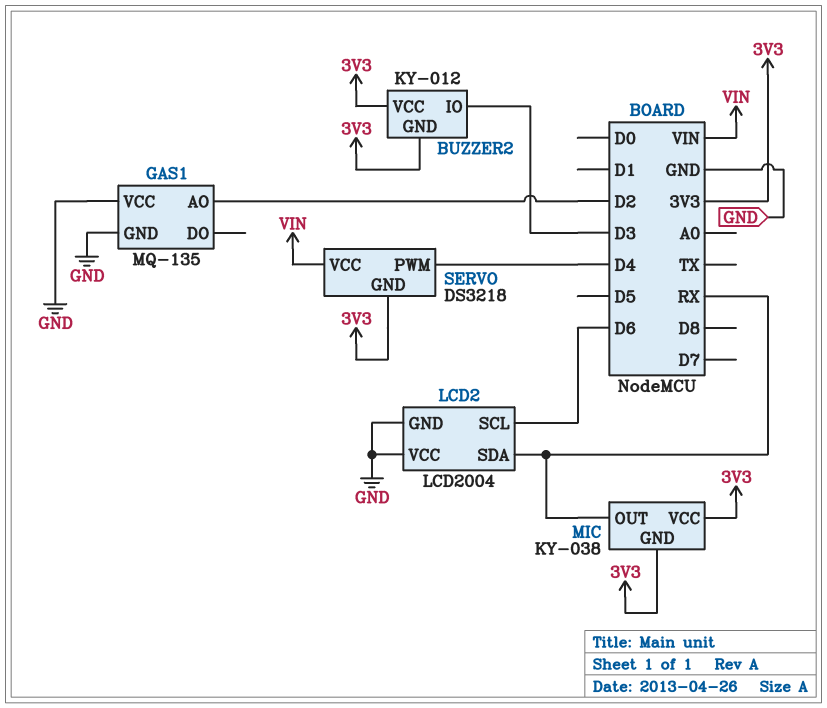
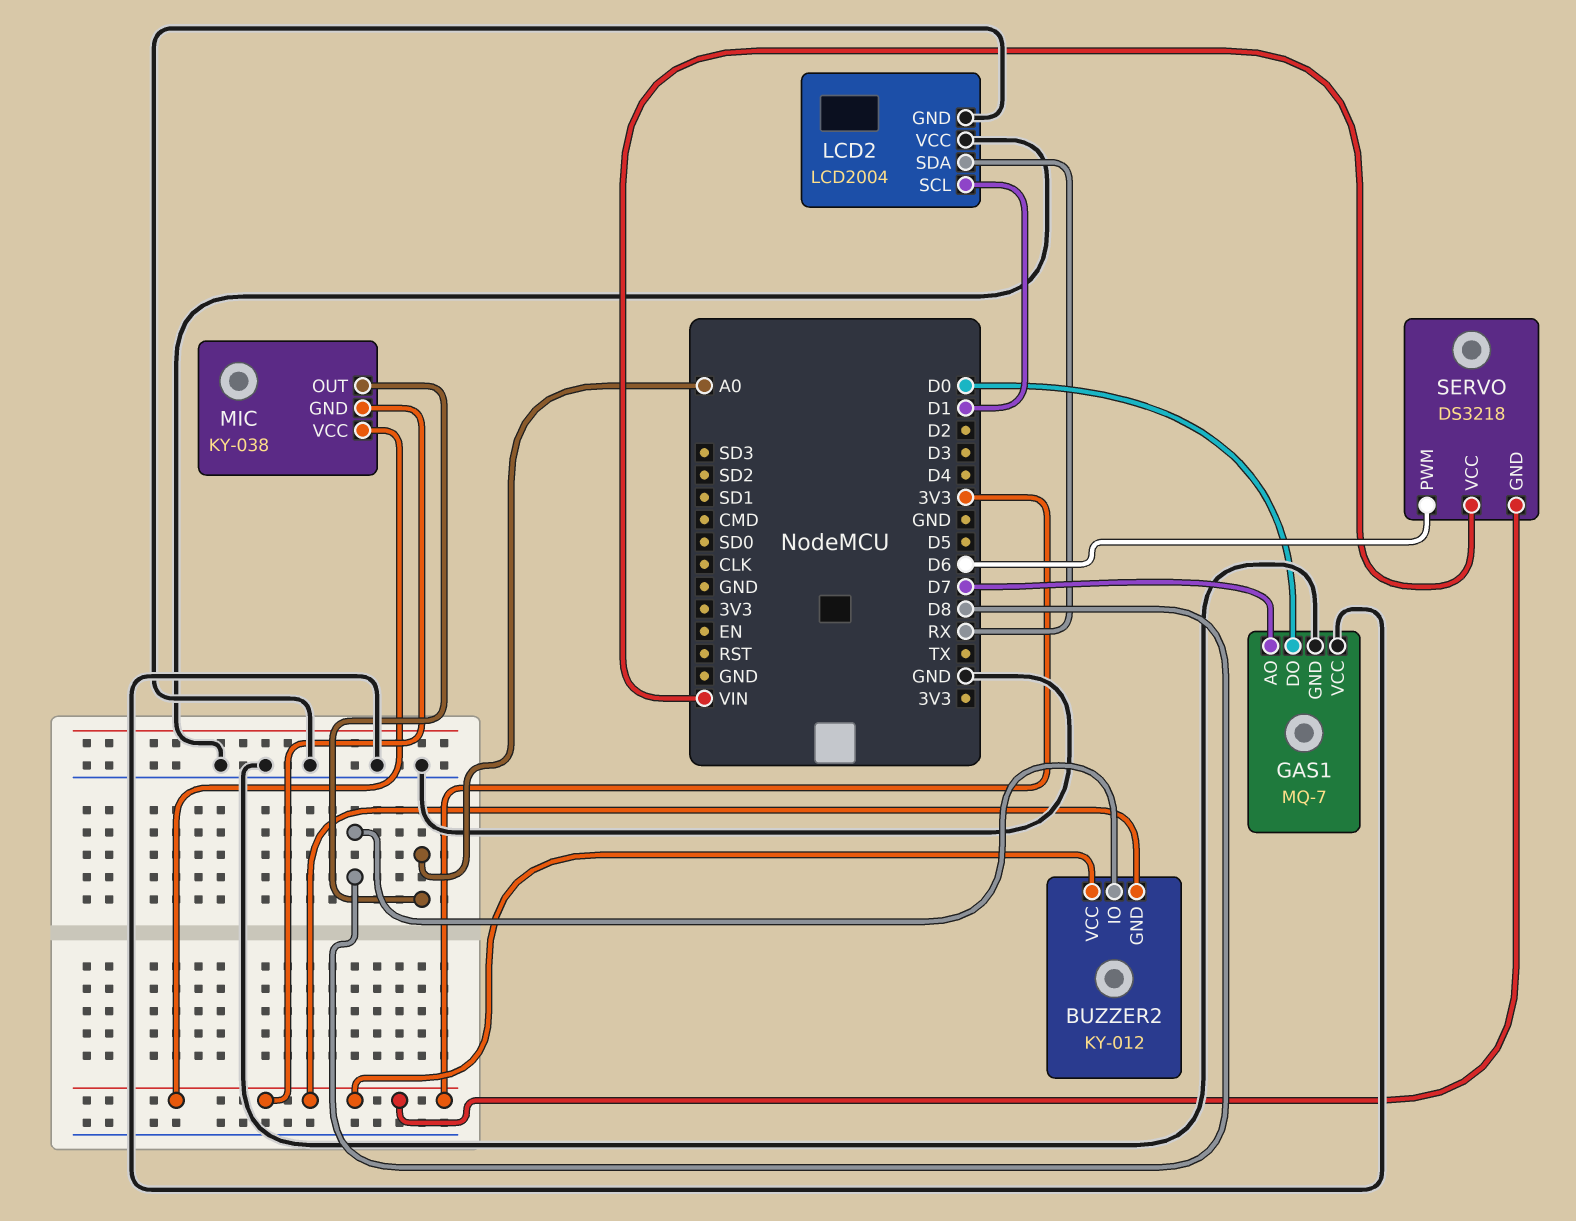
BUZZER2 pin IO: D3 -> D8
GAS1: MQ-135 -> MQ-7
GAS1 pin AO: D2 -> D7
GAS1 pin DO: none -> D0
LCD2 pin SCL: D6 -> D1
MIC pin OUT: RX -> A0
SERVO pin PWM: D4 -> D6

